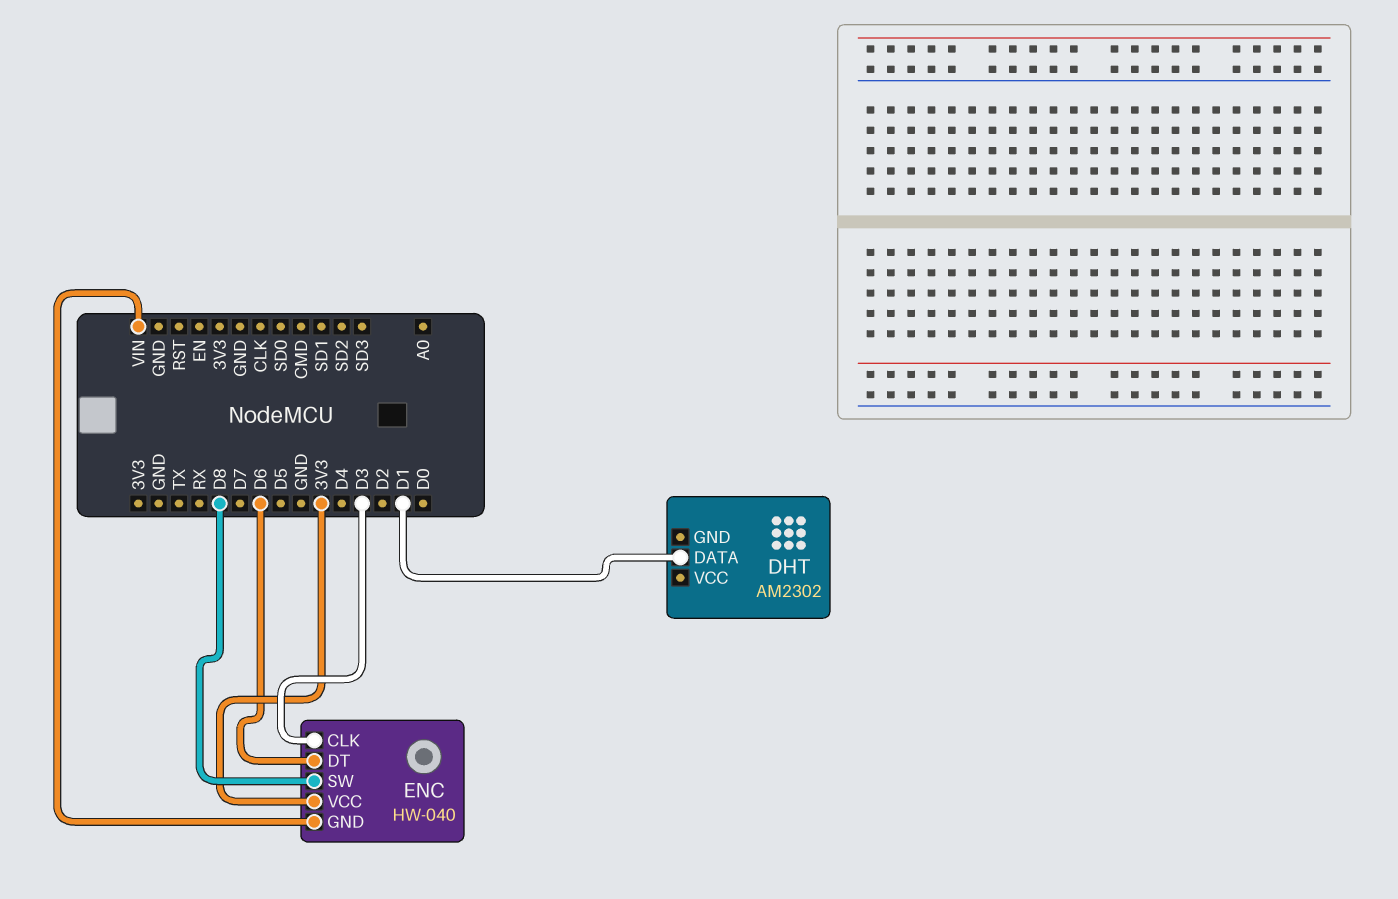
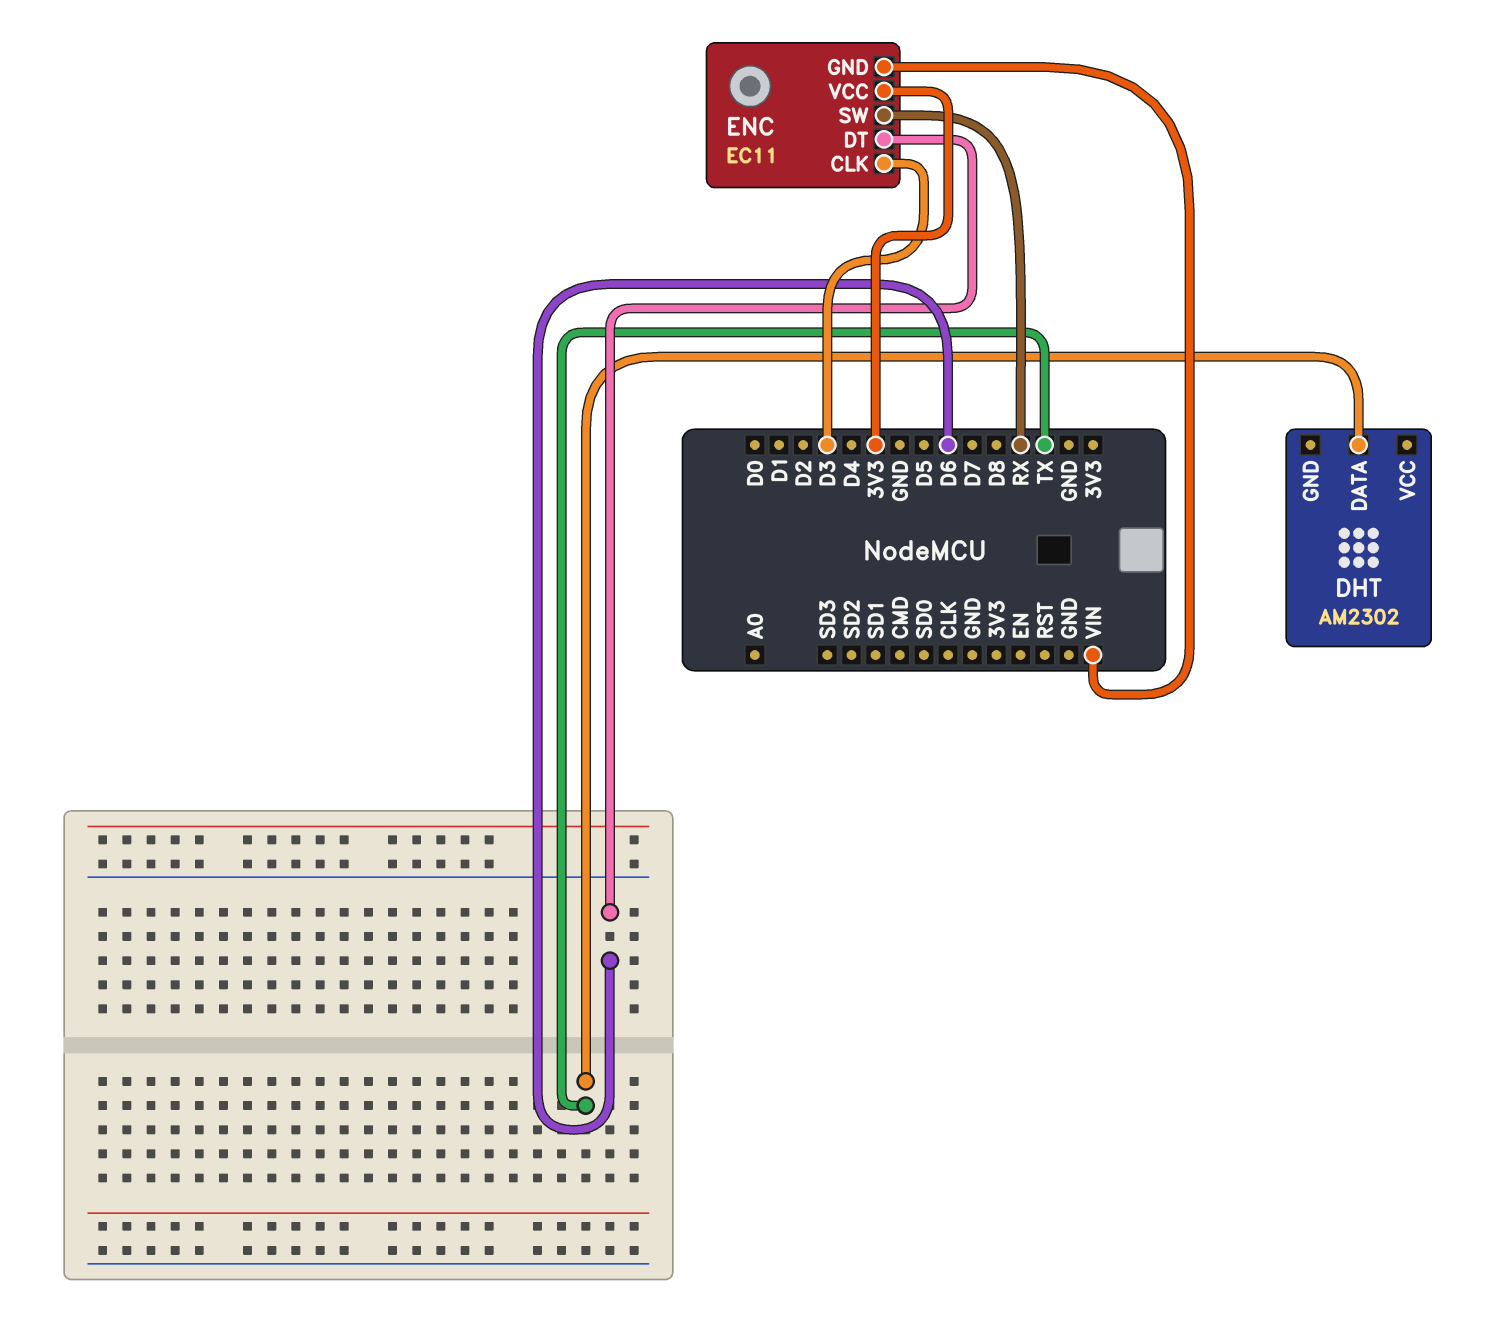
DHT pin DATA: D1 -> TX
ENC: HW-040 -> EC11
ENC pin SW: D8 -> RX

